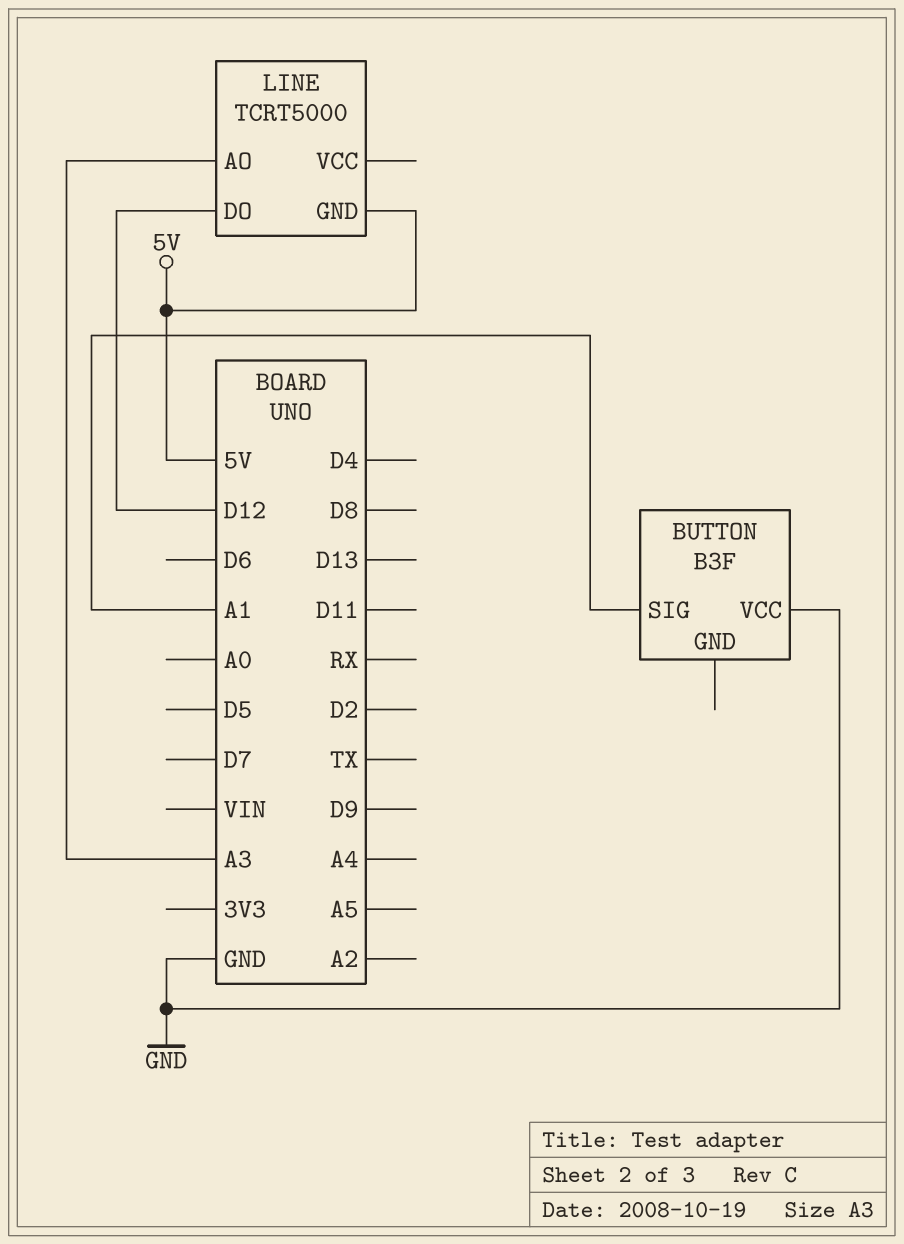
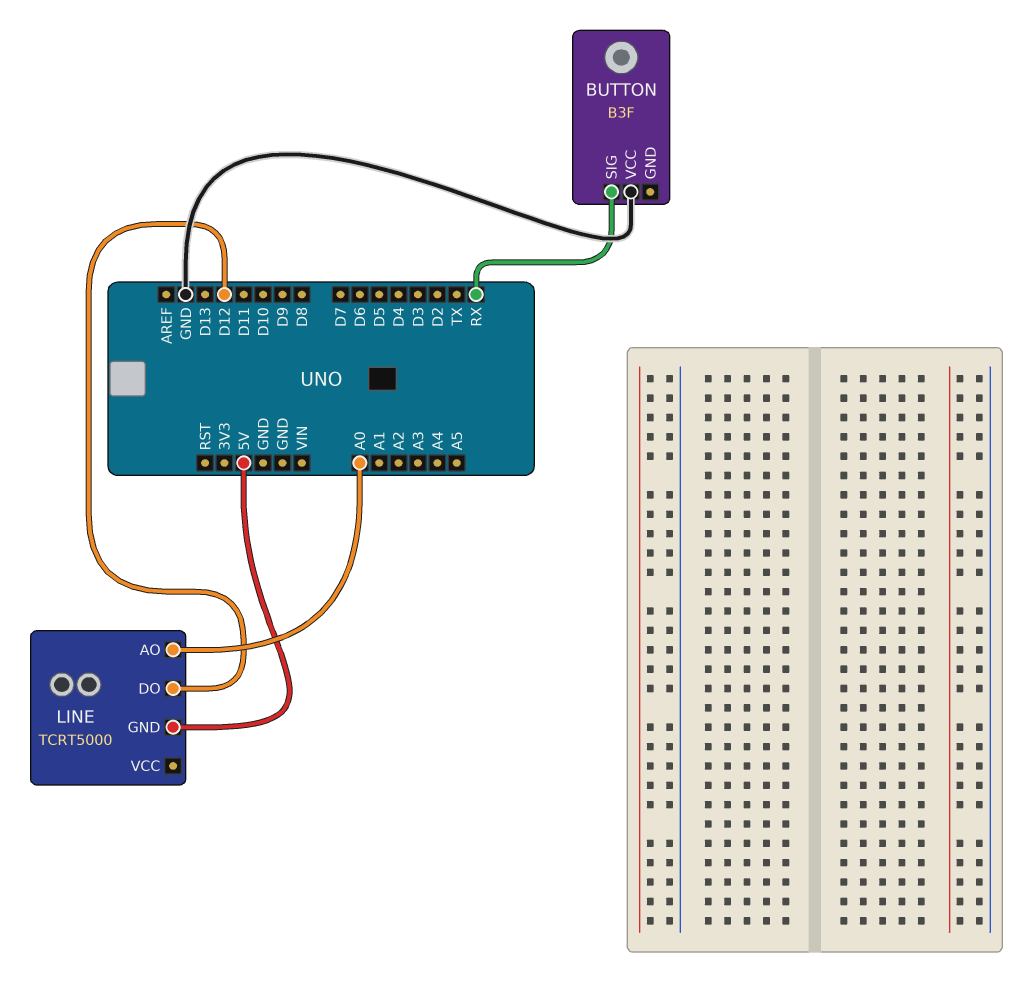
BUTTON pin SIG: A1 -> RX
LINE pin AO: A3 -> A0

